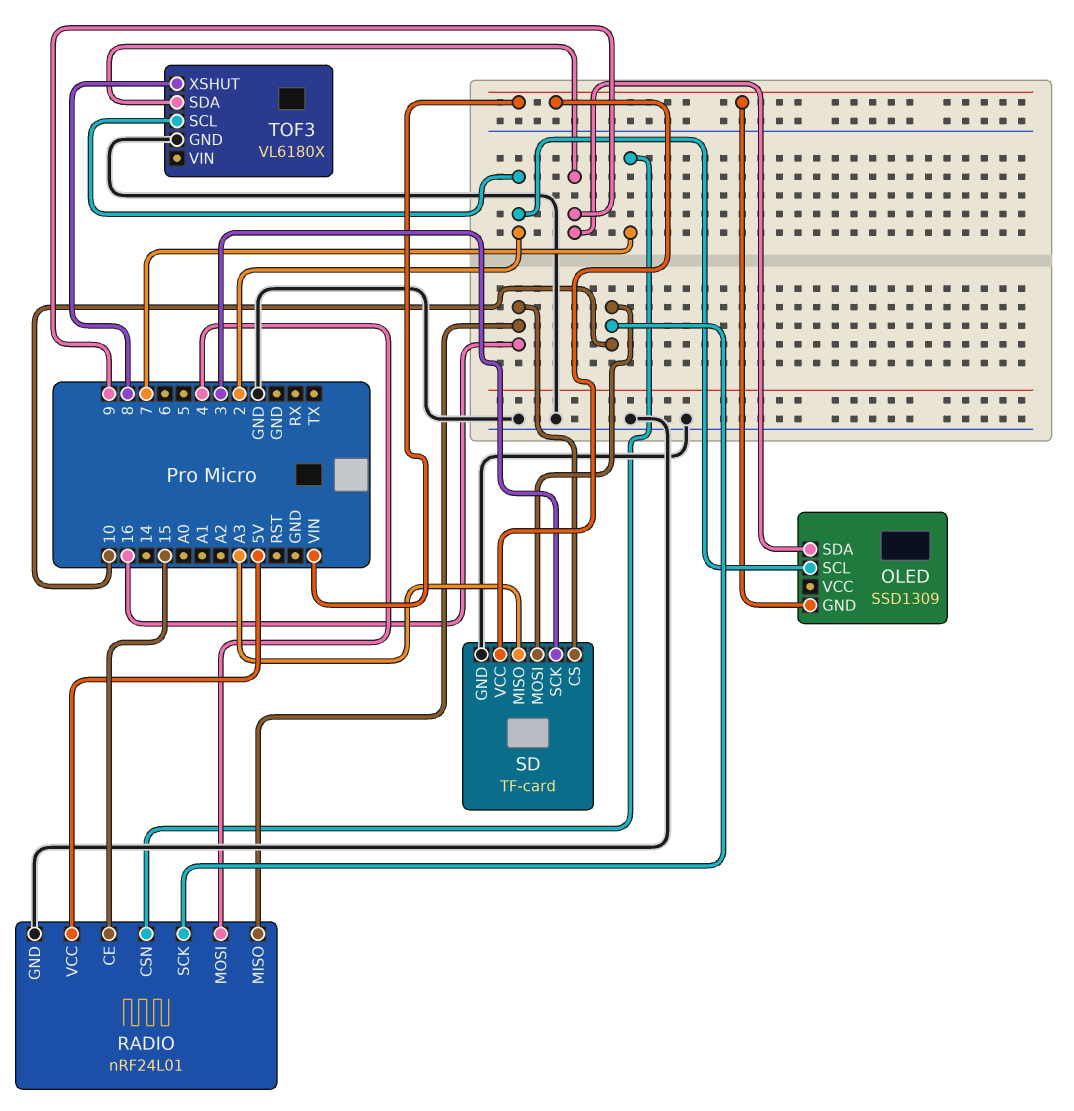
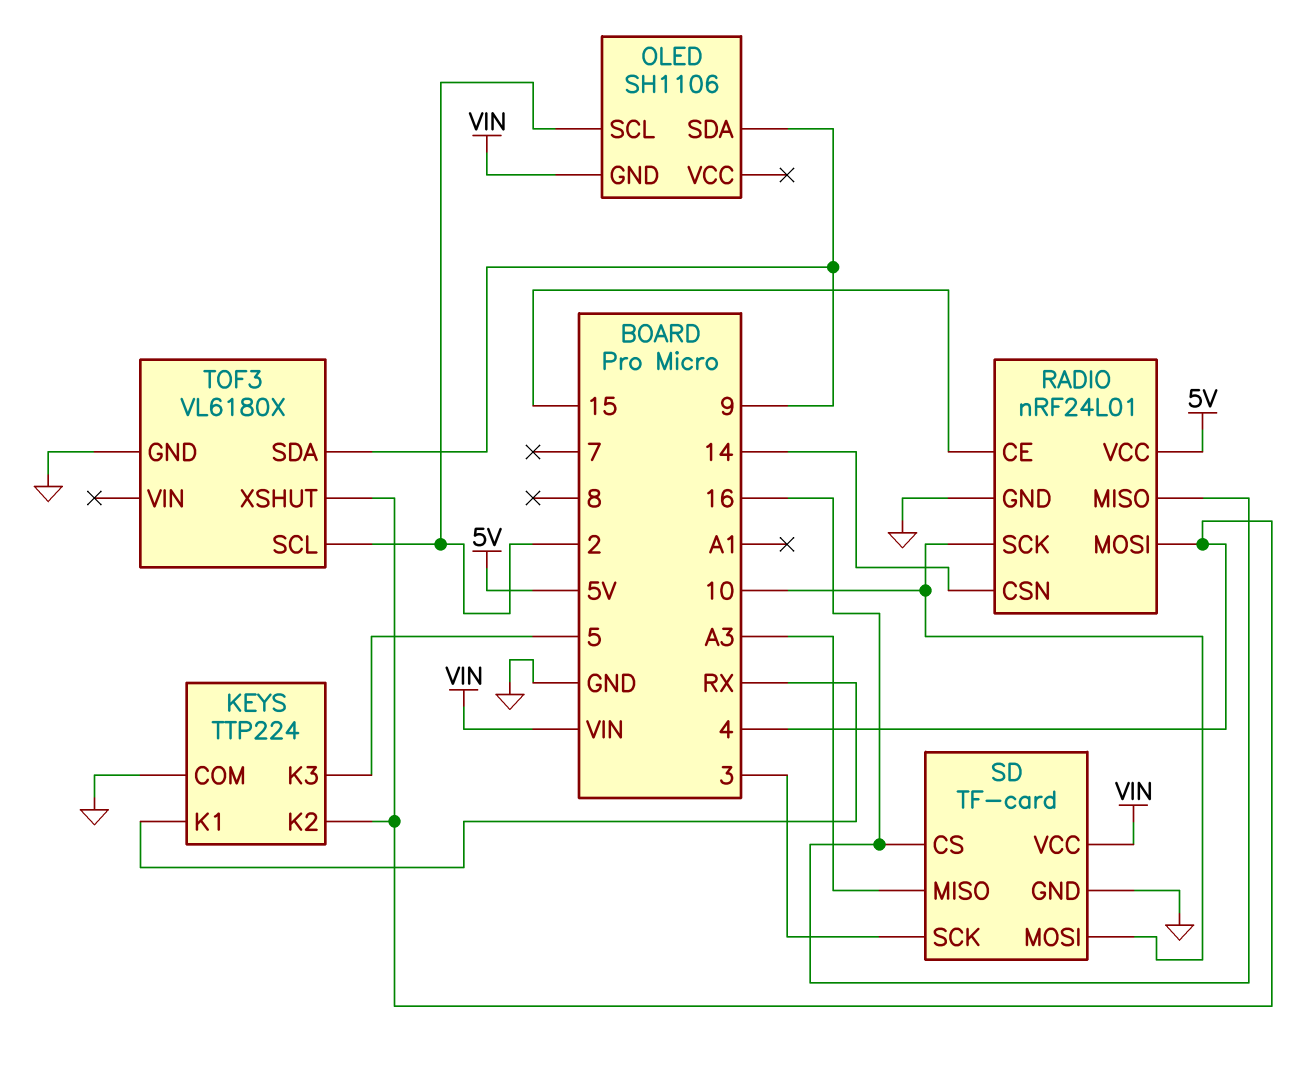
KEYS: none -> TTP224
KEYS pin COM: none -> GND
KEYS pin K1: none -> RX
KEYS pin K2: none -> 4
KEYS pin K3: none -> 5
OLED: SSD1309 -> SH1106
RADIO pin CSN: 7 -> 14
TOF3 pin XSHUT: 8 -> 4

